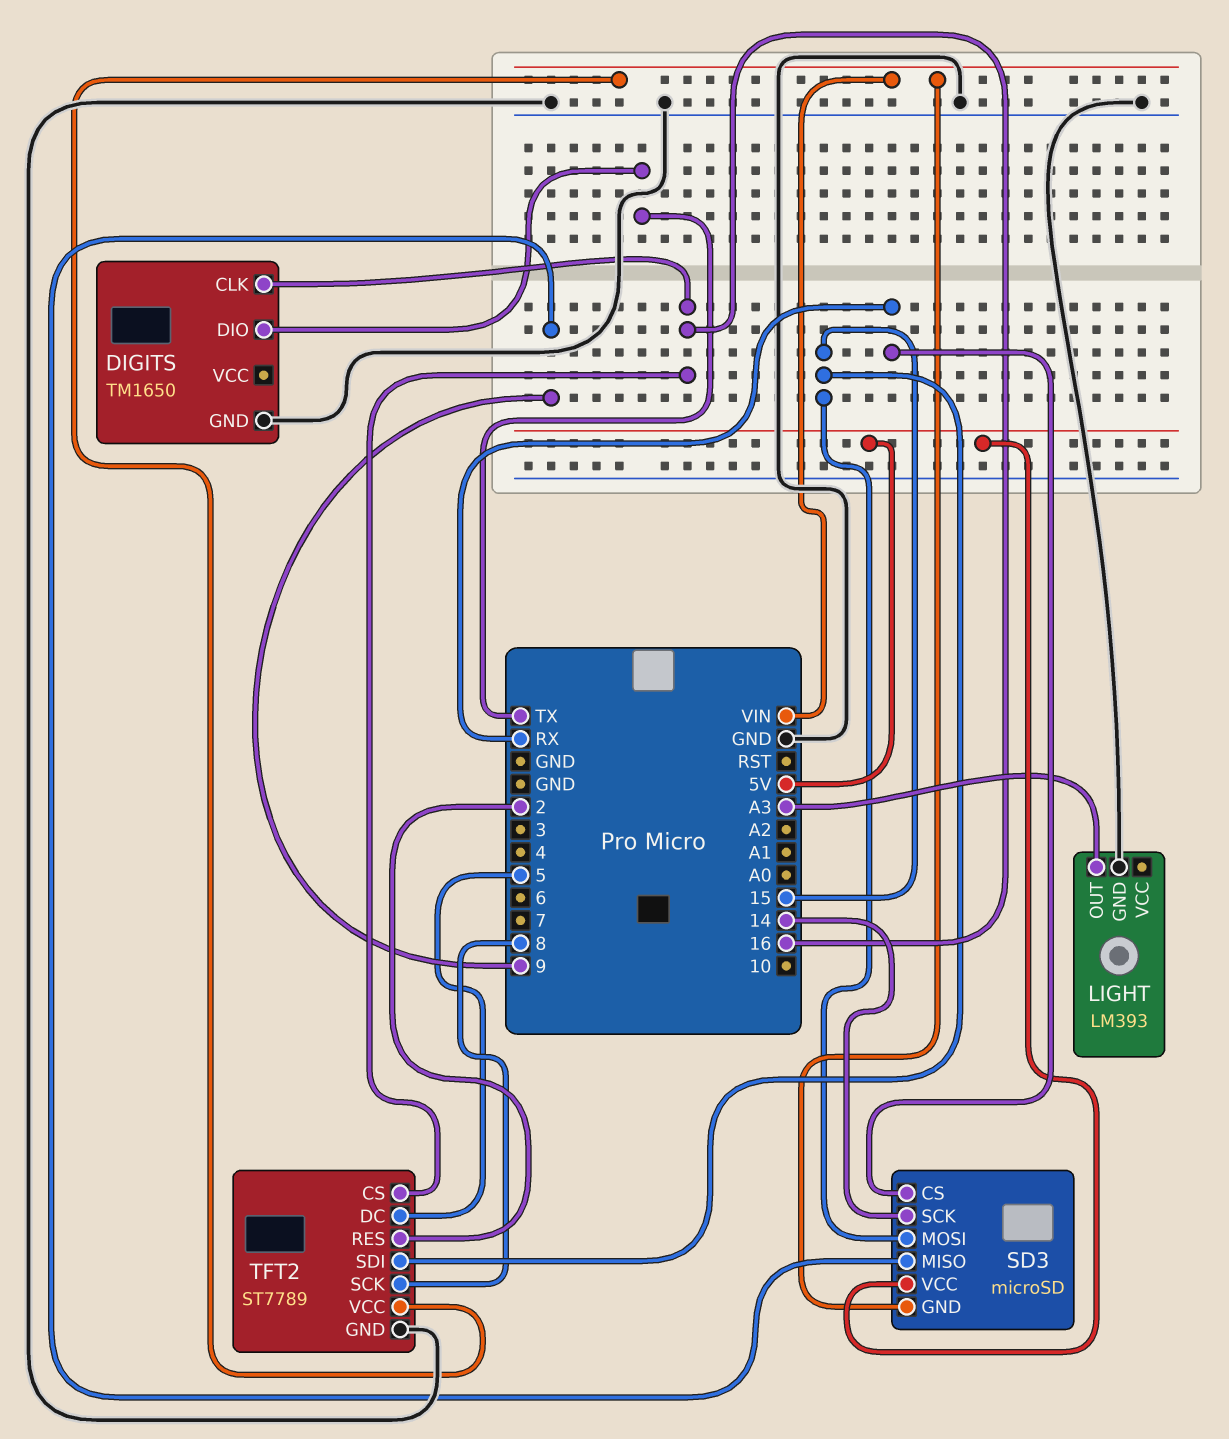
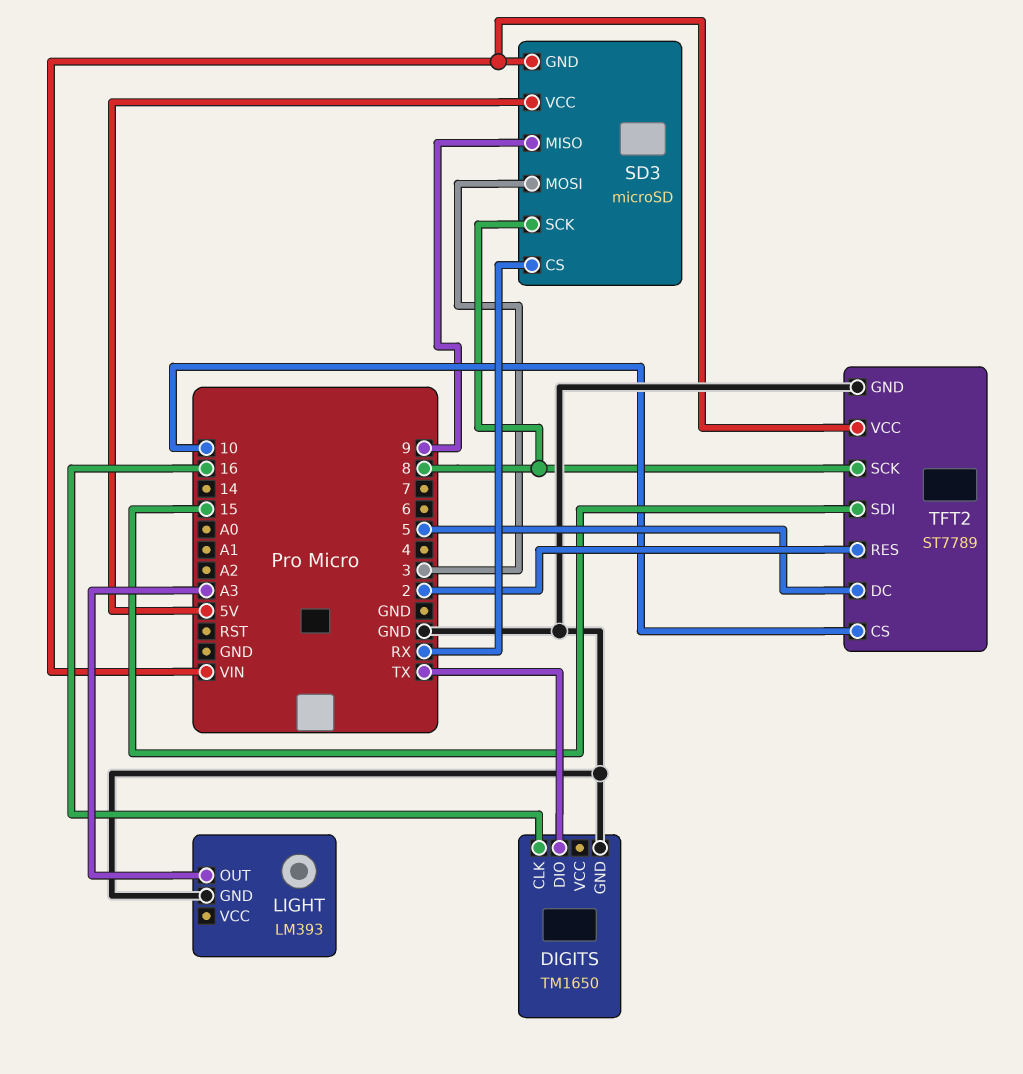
SD3 pin MOSI: 15 -> 3
SD3 pin SCK: 14 -> 8
TFT2 pin CS: 16 -> 10

